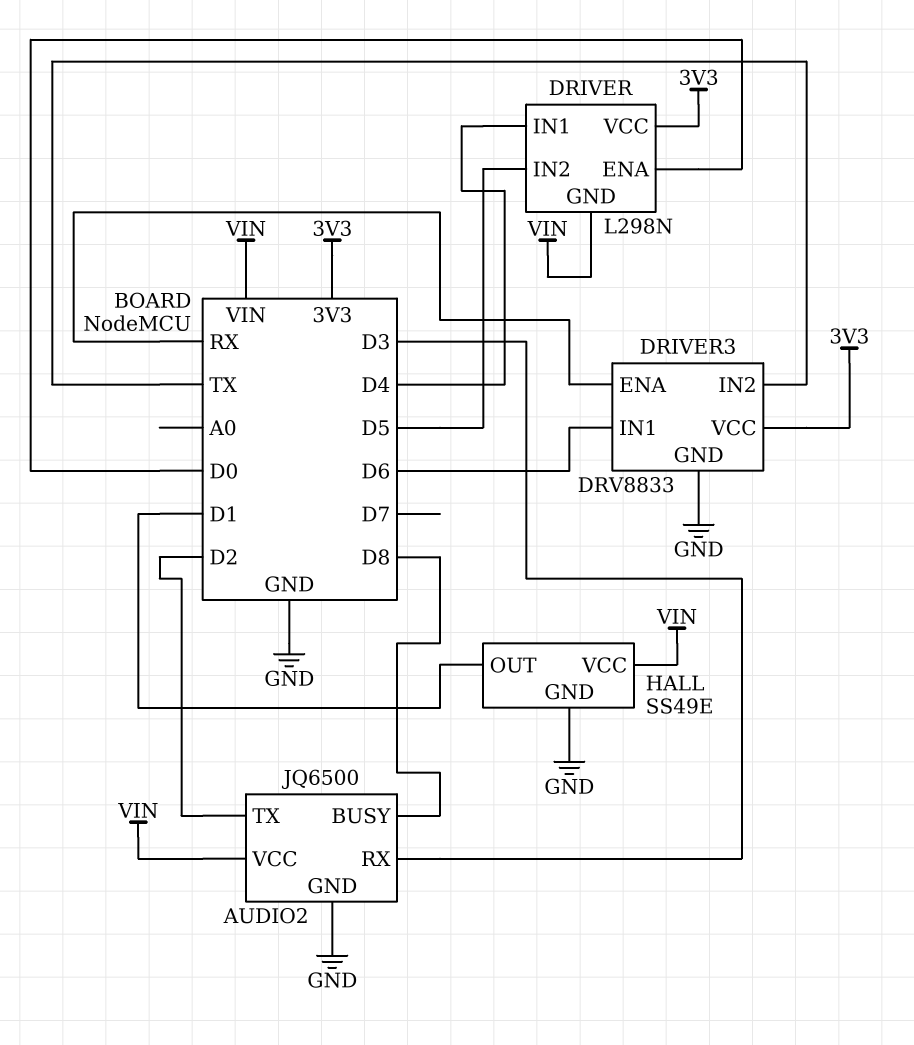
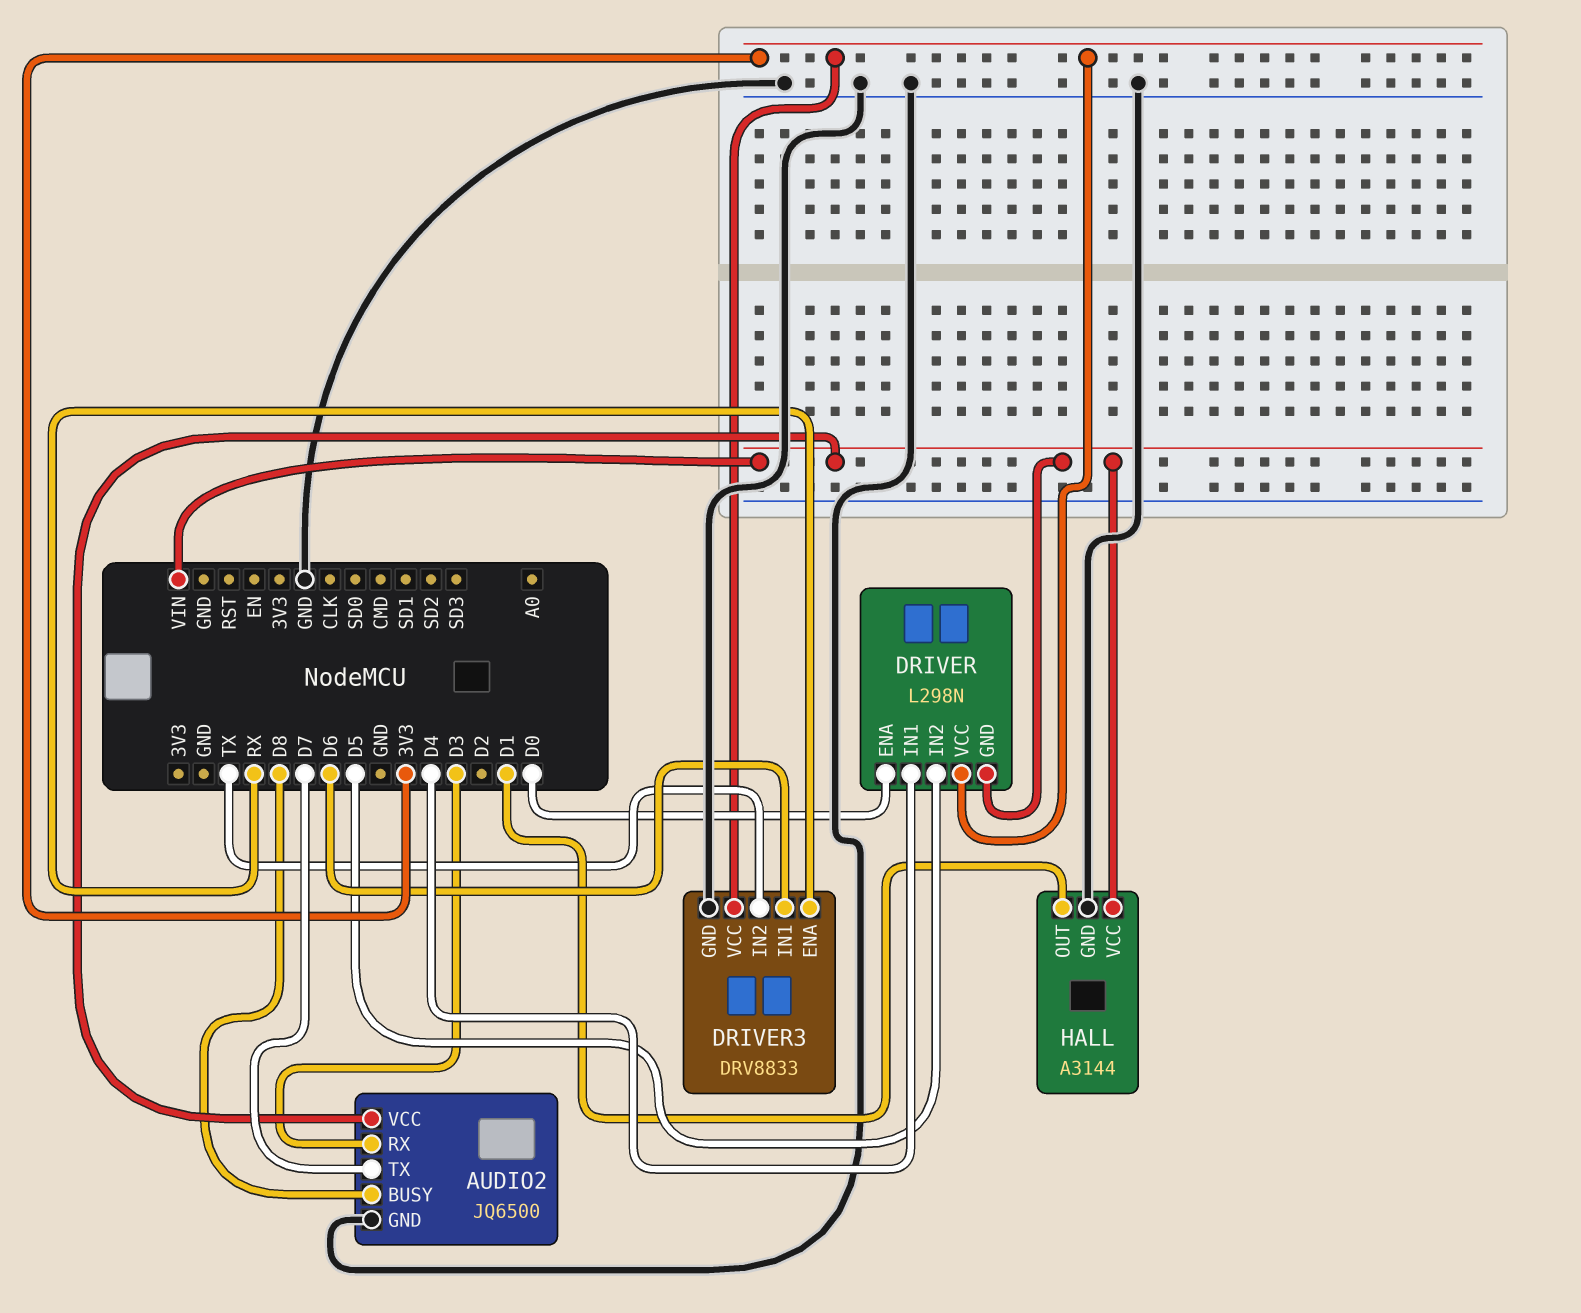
AUDIO2 pin TX: D2 -> D7
HALL: SS49E -> A3144

